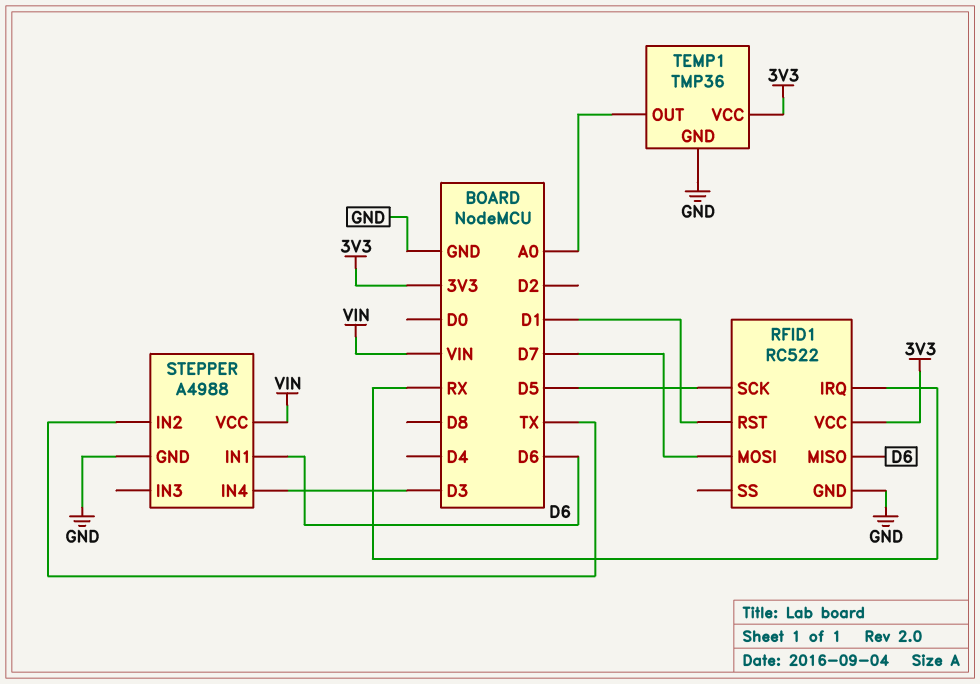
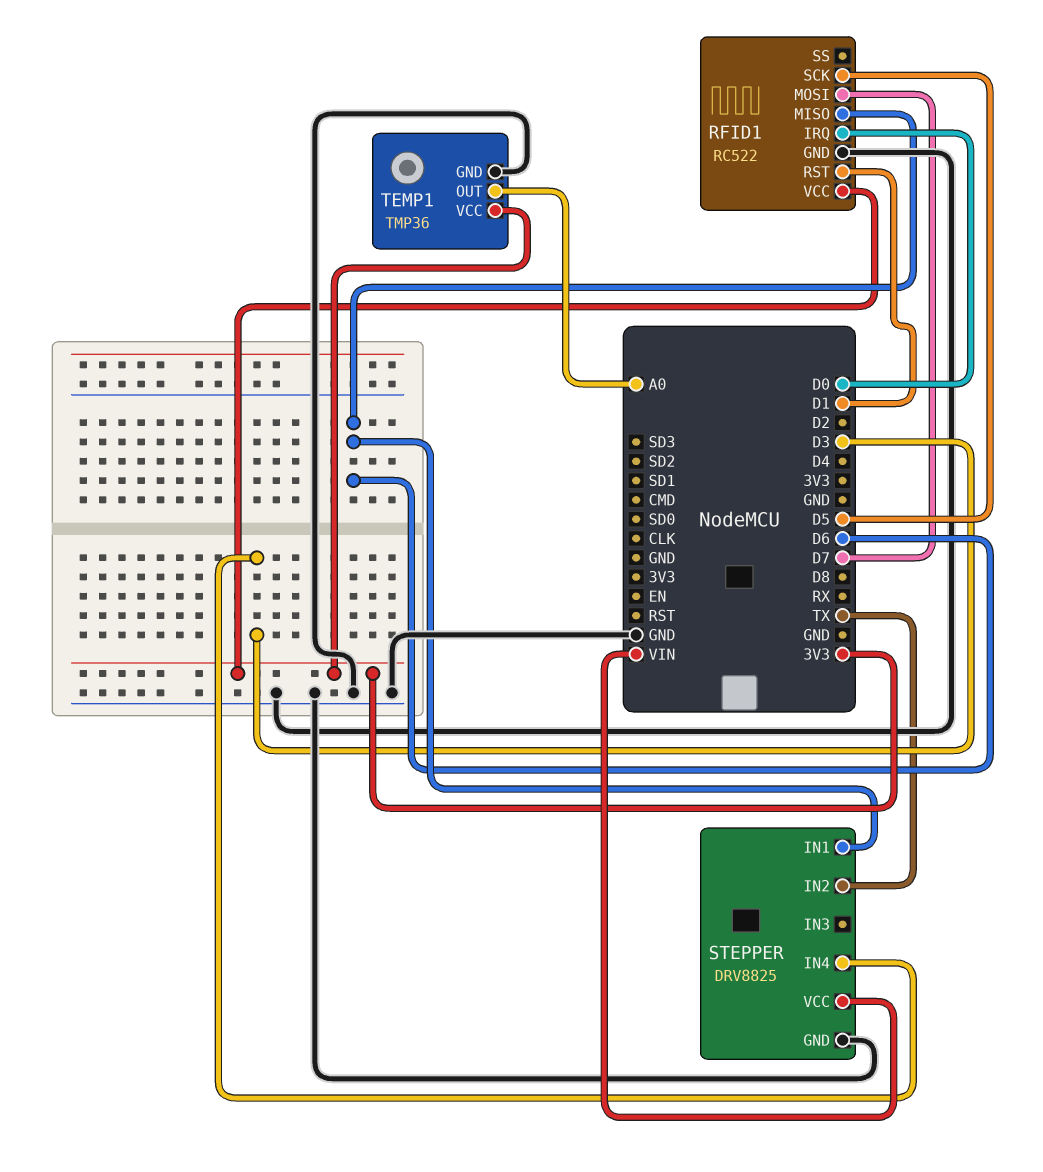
RFID1 pin IRQ: RX -> D0
STEPPER: A4988 -> DRV8825

